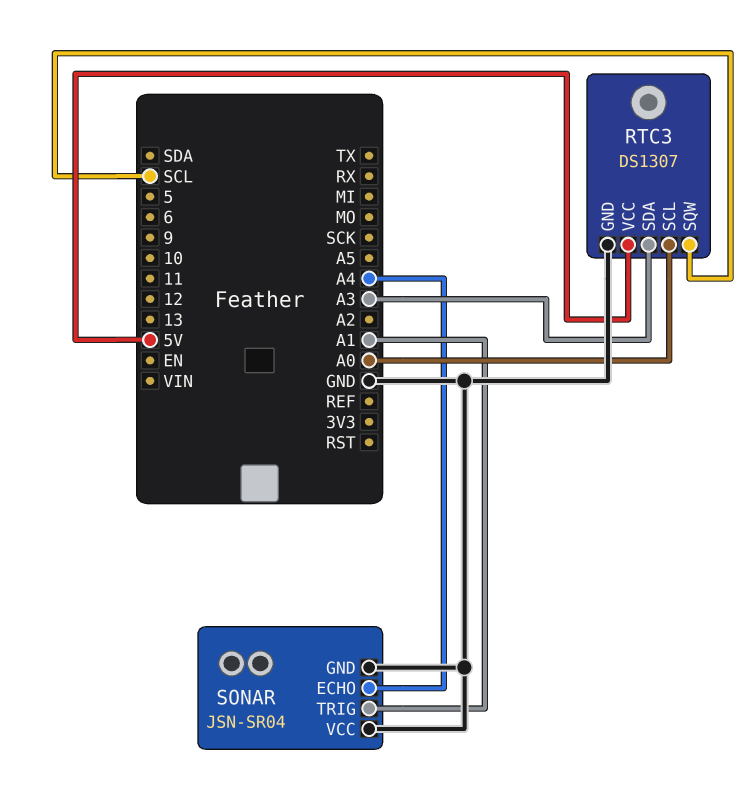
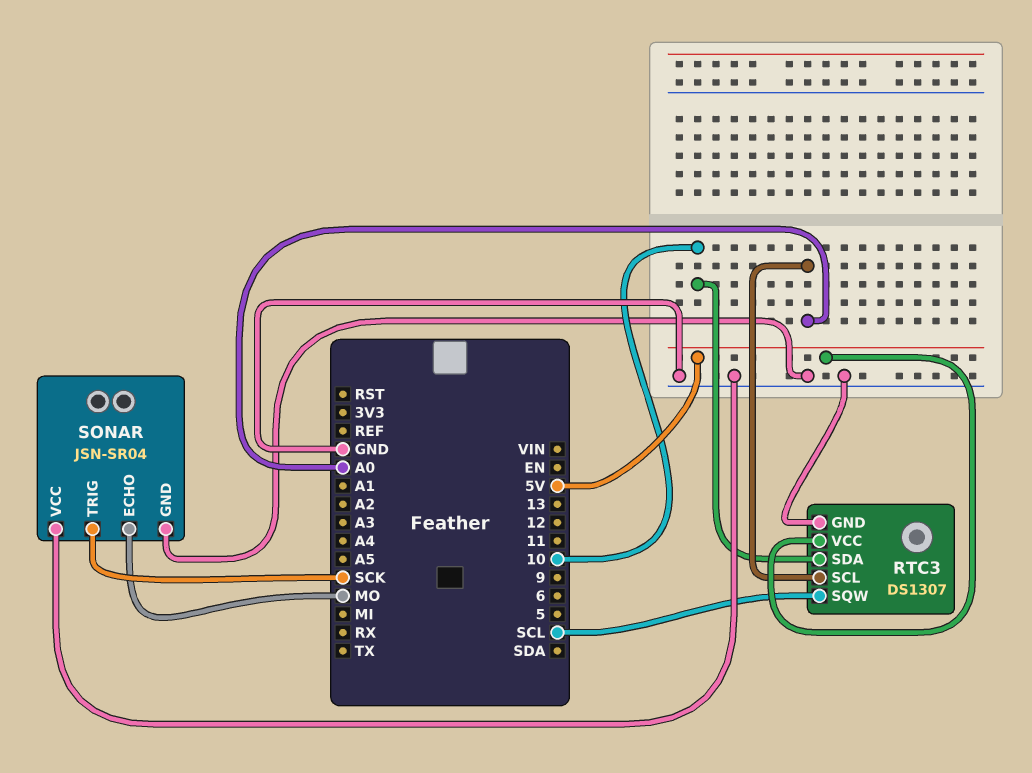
RTC3 pin SDA: A3 -> 10
SONAR pin ECHO: A4 -> MO
SONAR pin TRIG: A1 -> SCK

